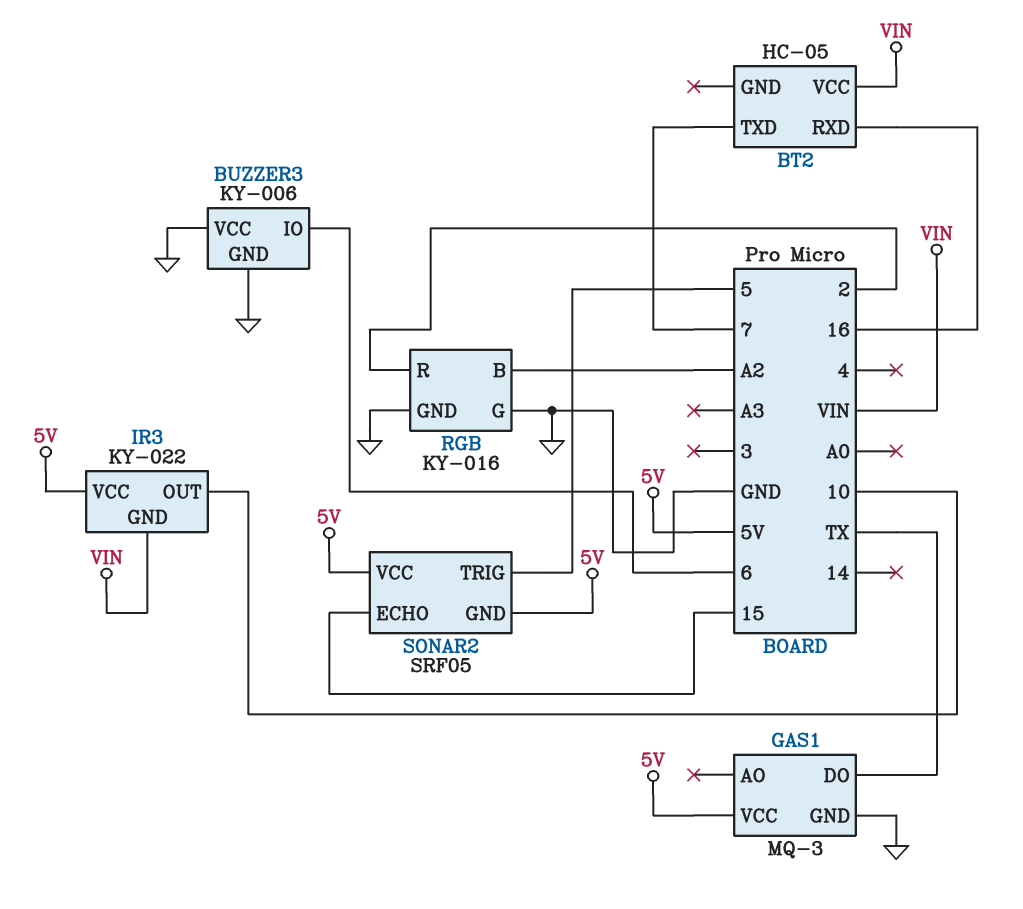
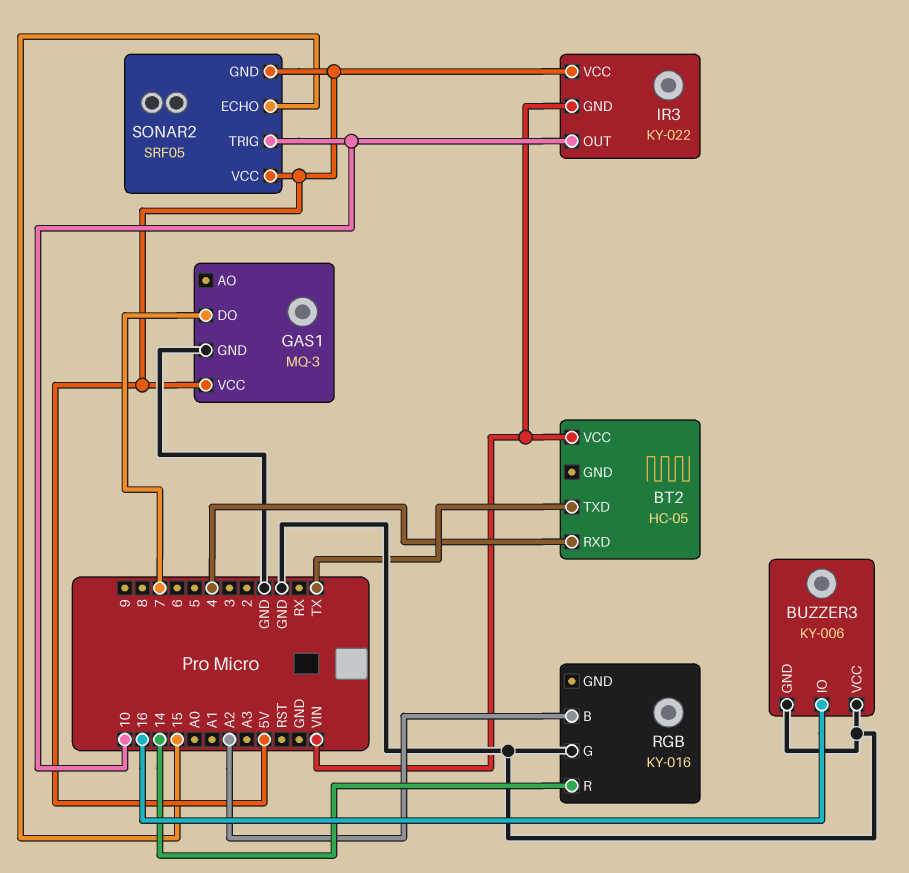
BT2 pin RXD: 16 -> 4
BT2 pin TXD: 7 -> TX
BUZZER3 pin IO: 6 -> 16
GAS1 pin DO: TX -> 7
RGB pin GND: GND -> none
RGB pin R: 2 -> 14
SONAR2 pin TRIG: 5 -> 10

